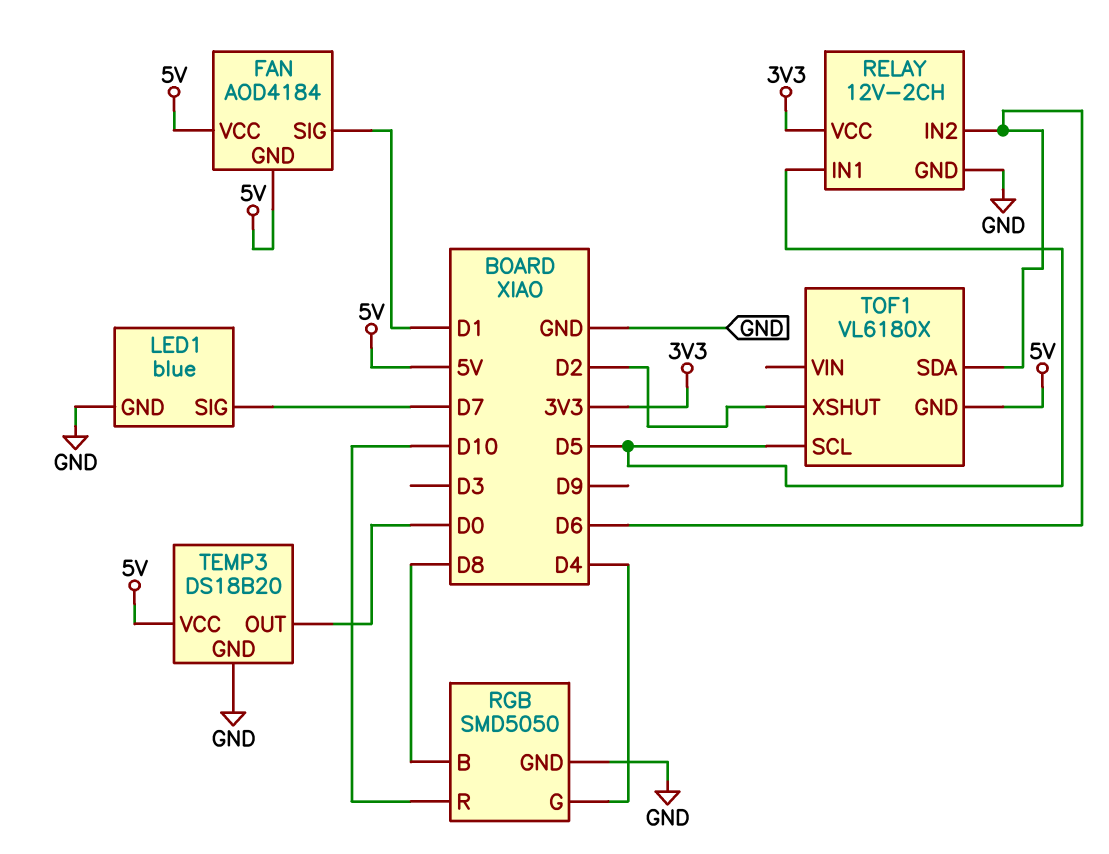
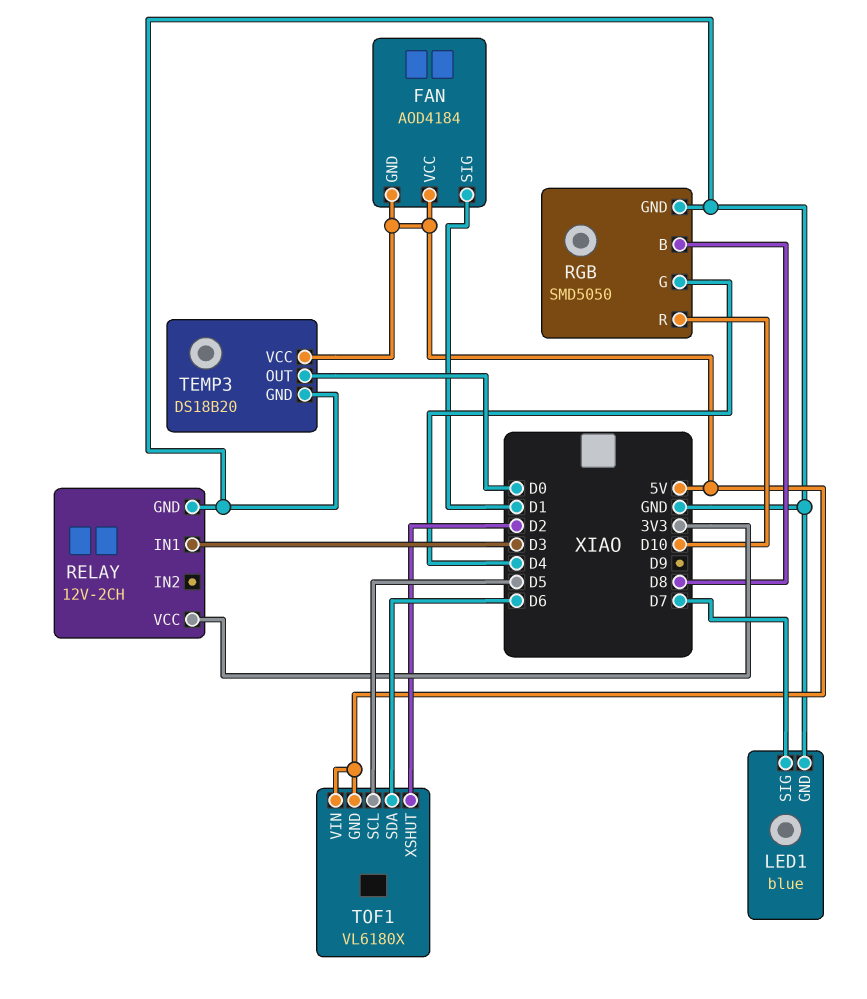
RELAY pin IN1: D5 -> D3
RELAY pin IN2: D6 -> none
TOF1 pin VIN: none -> 5V

